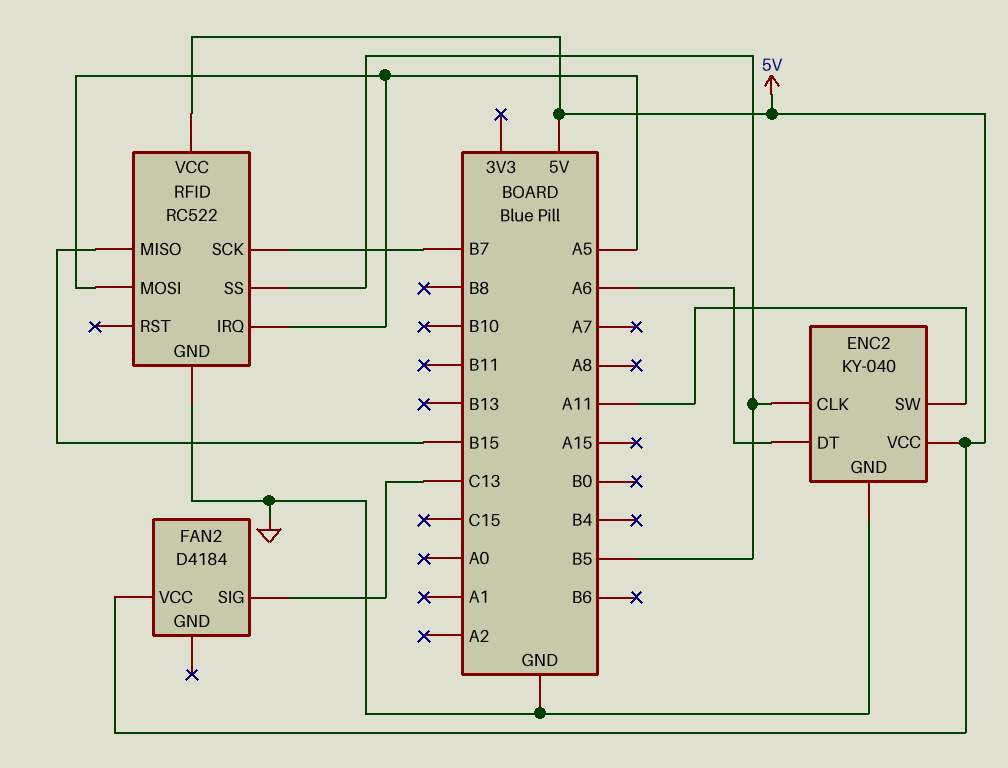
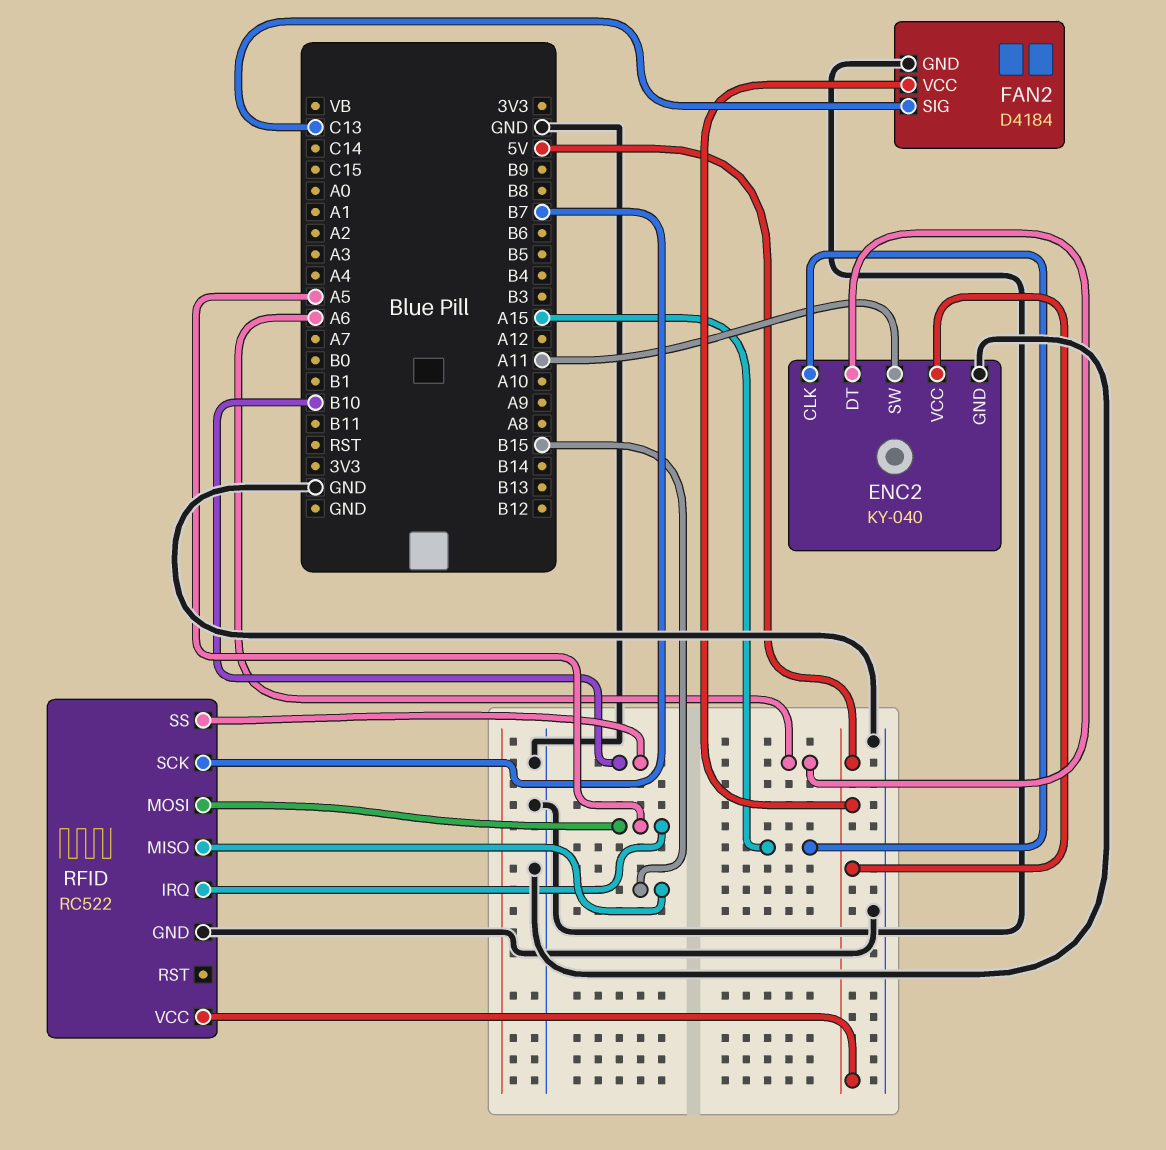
ENC2 pin CLK: B5 -> A15
FAN2 pin GND: none -> GND
RFID pin SS: B5 -> B10

